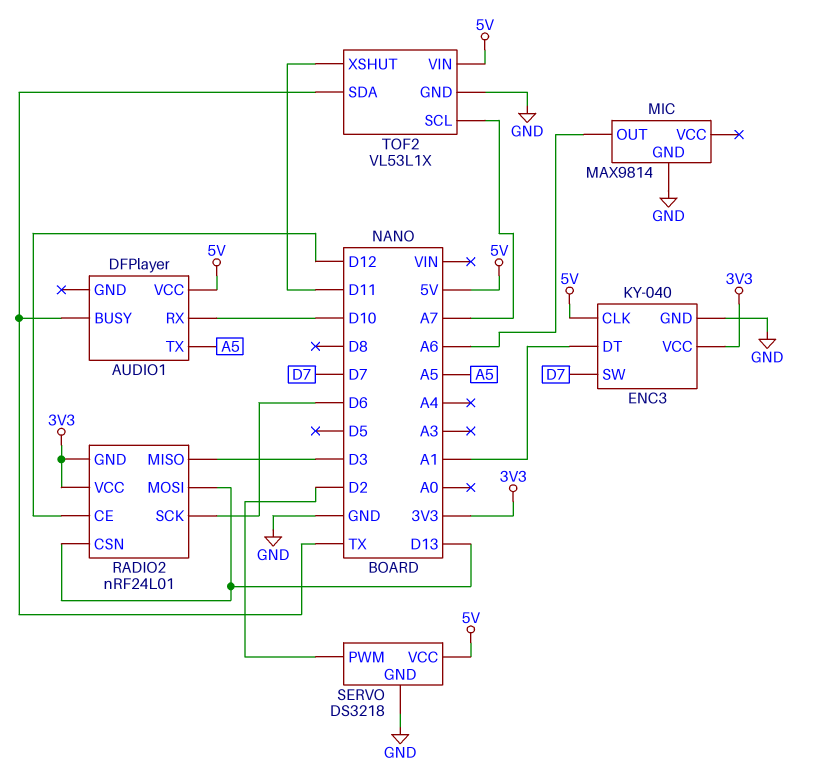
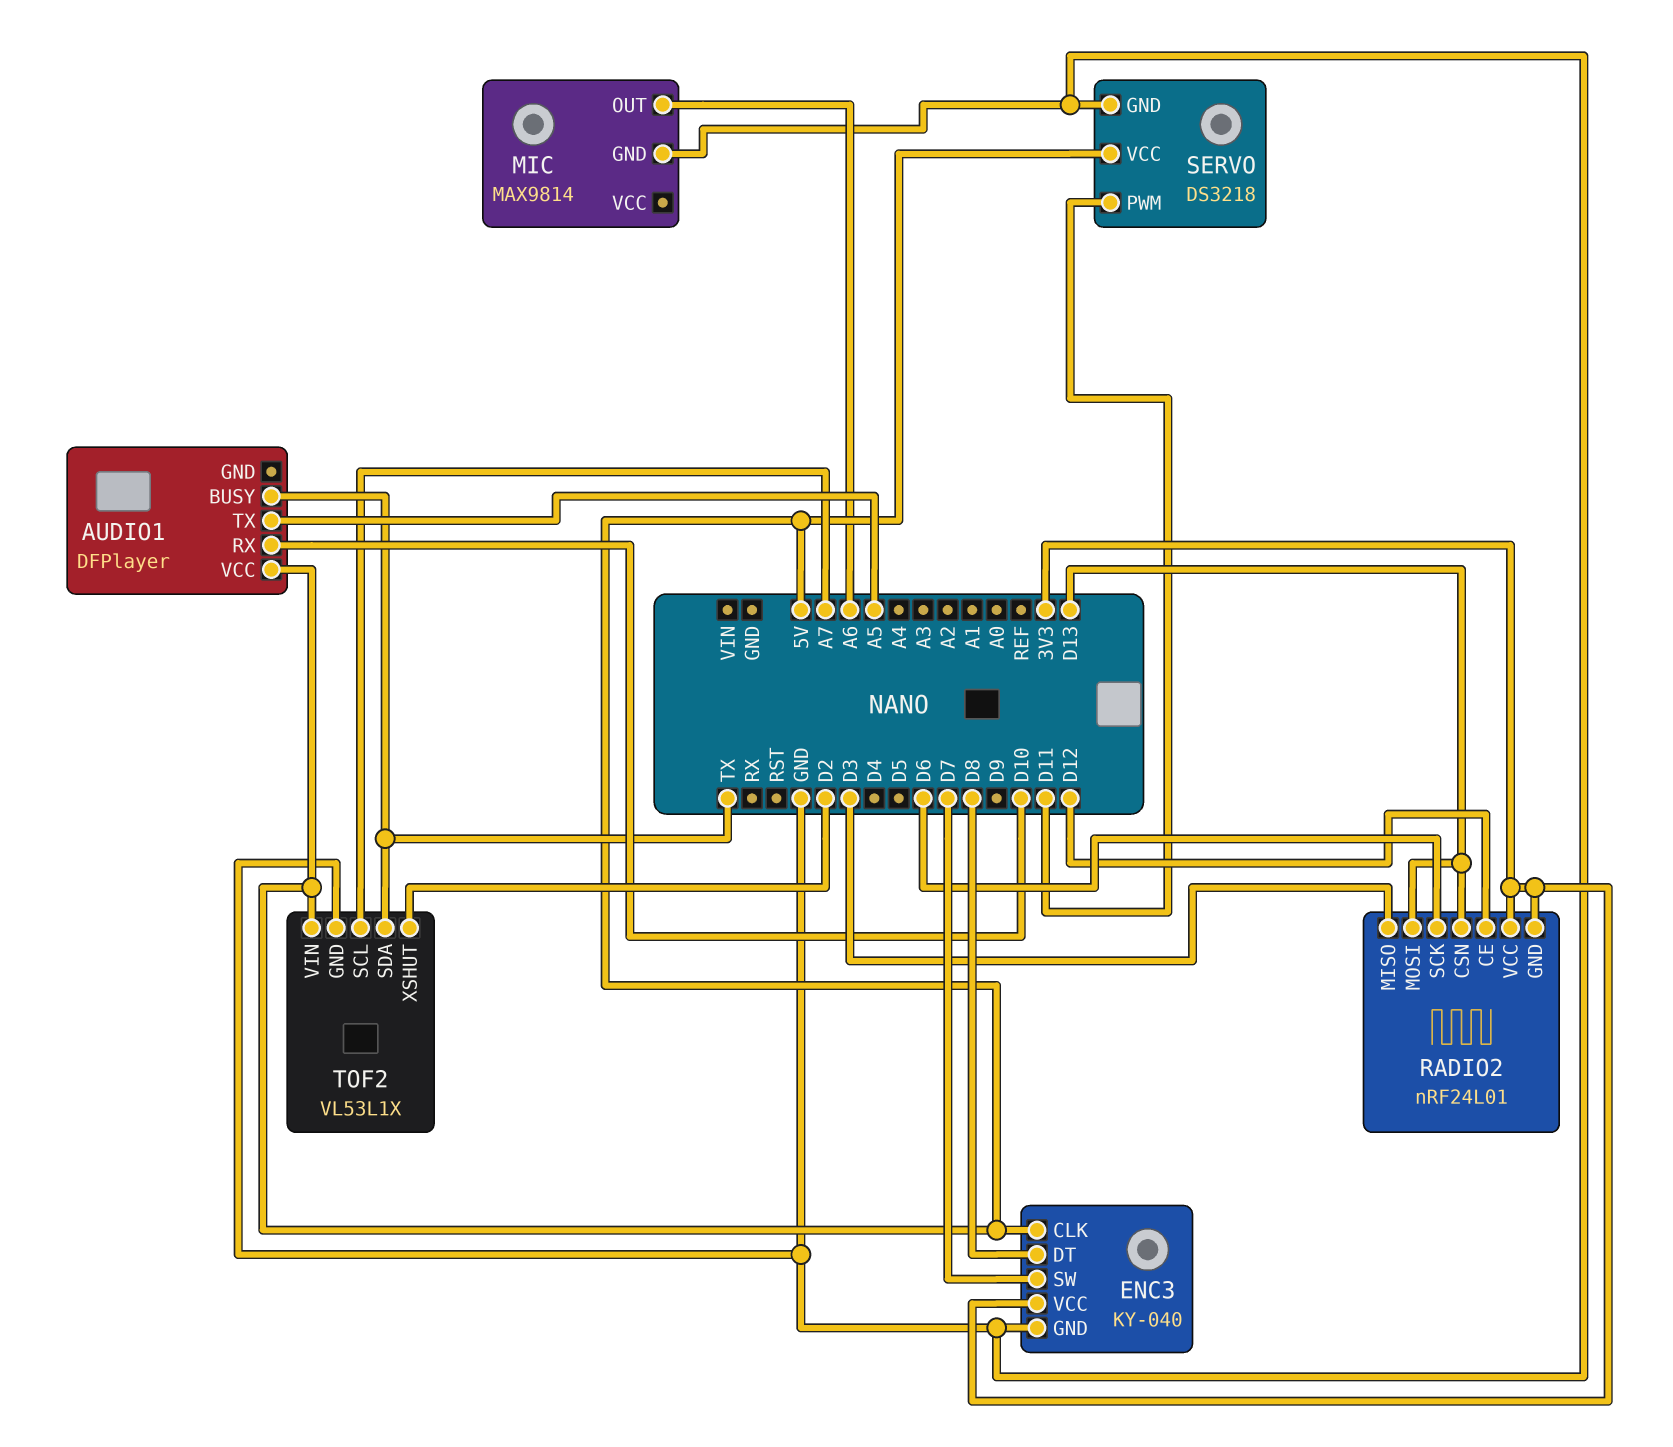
ENC3 pin DT: A1 -> D8
SERVO pin PWM: D2 -> D11
TOF2 pin XSHUT: D11 -> D2

